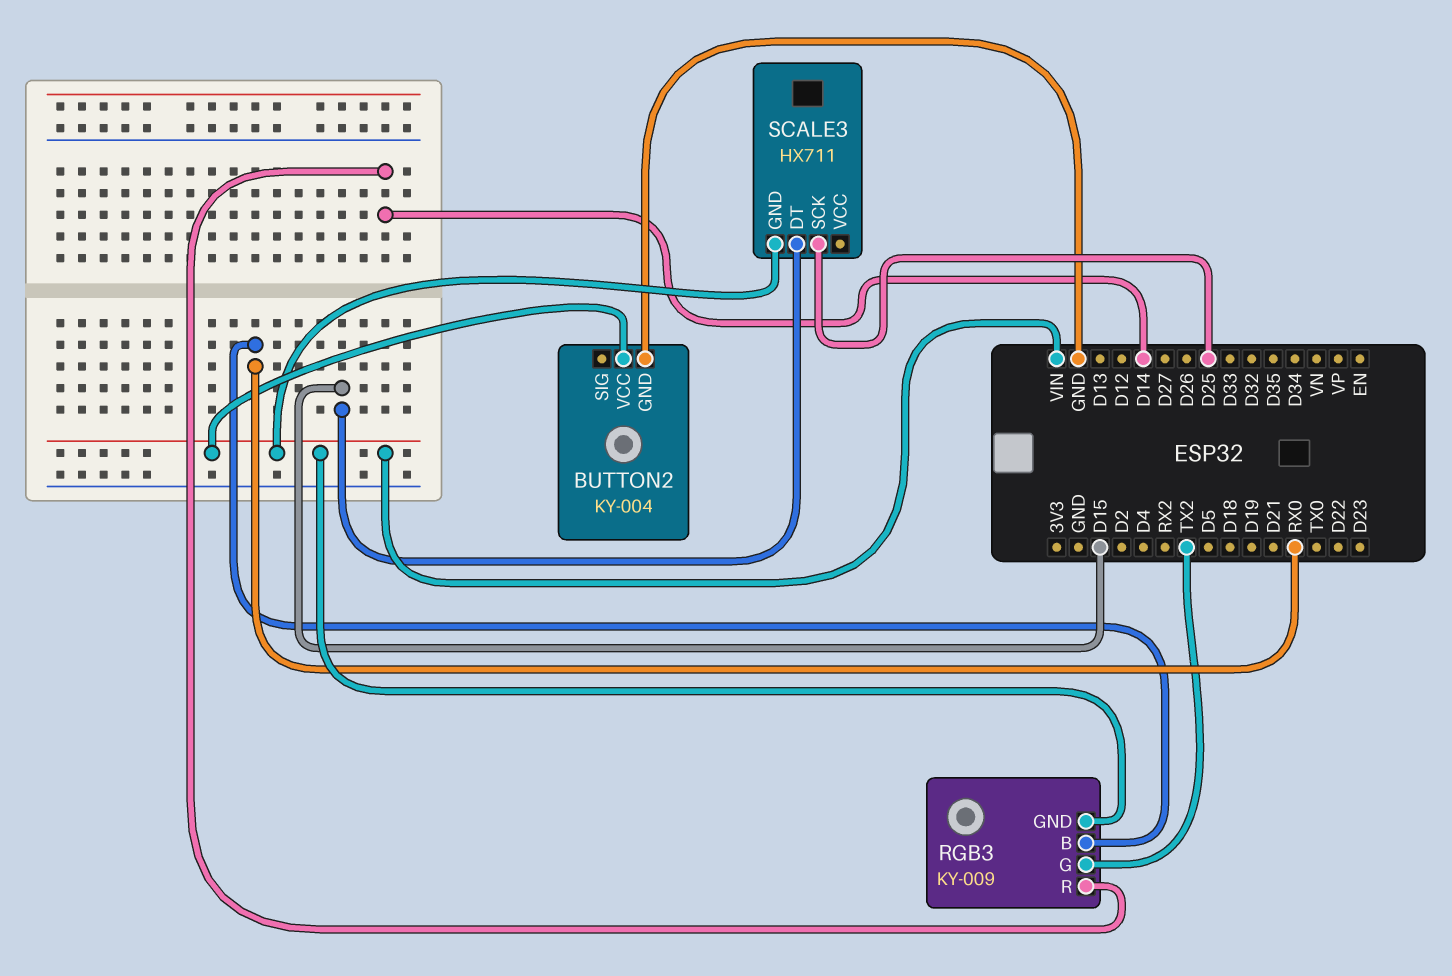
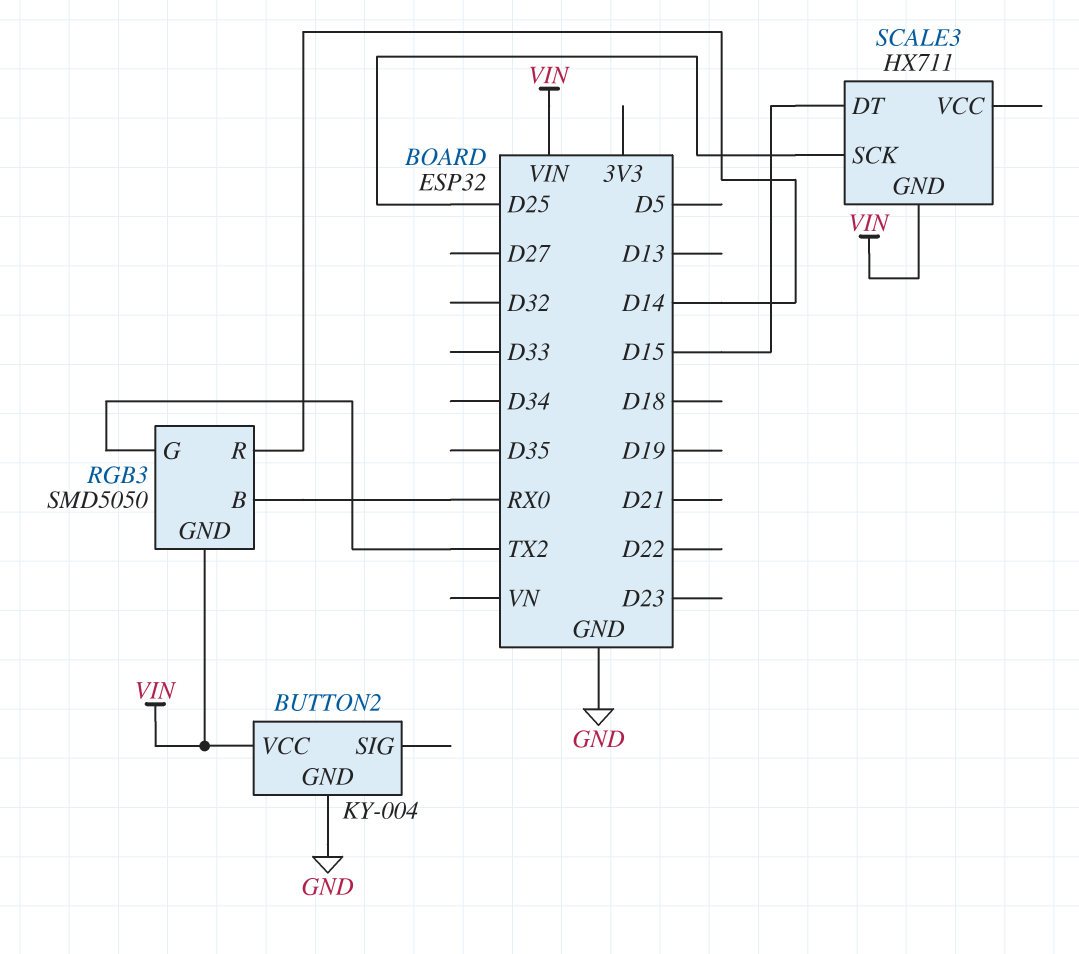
RGB3: KY-009 -> SMD5050

